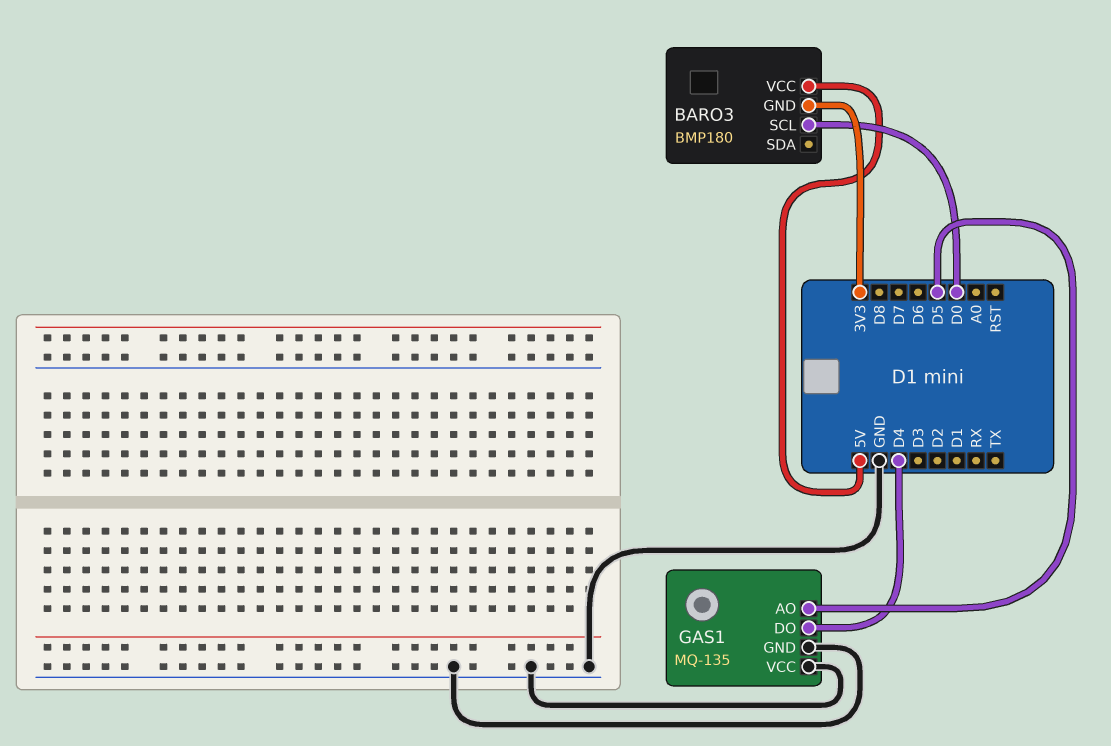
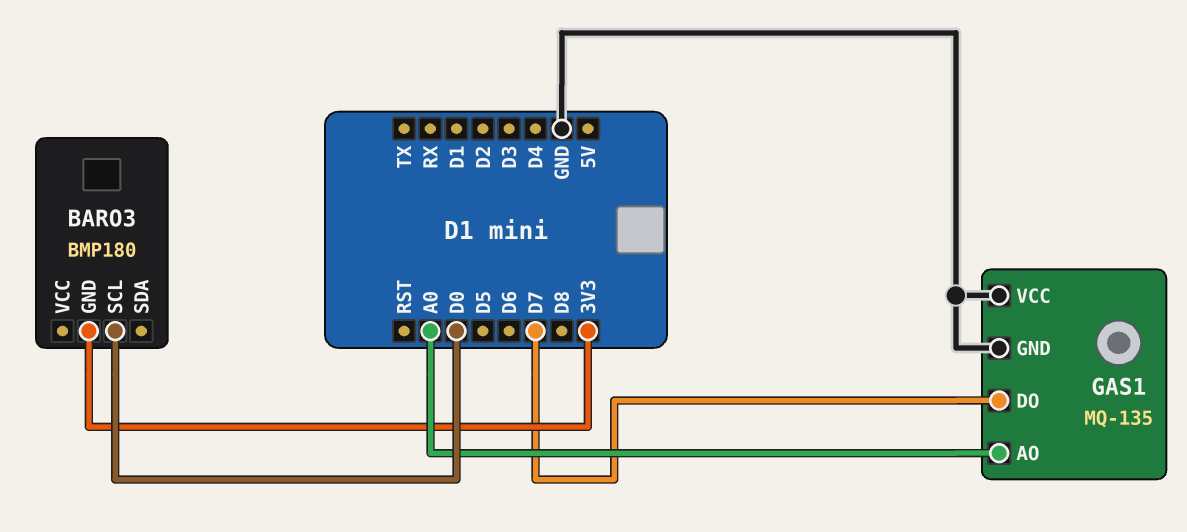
BARO3 pin VCC: 5V -> none
GAS1 pin AO: D5 -> A0
GAS1 pin DO: D4 -> D7

